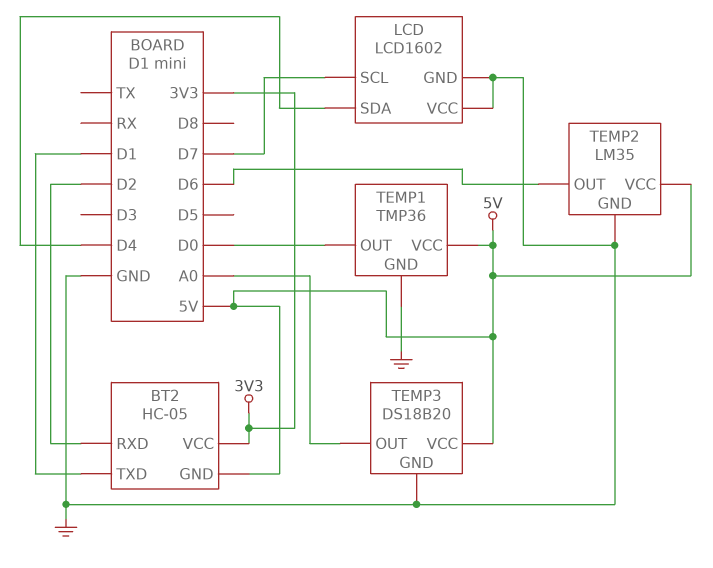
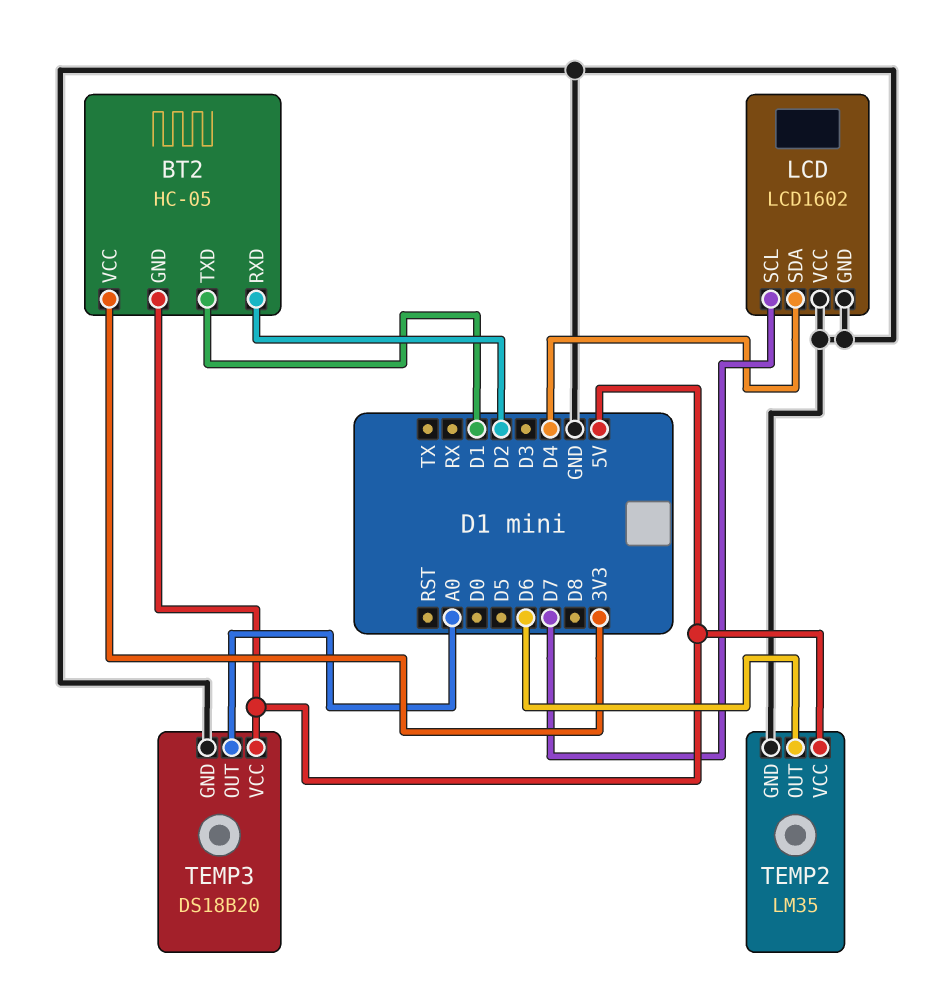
TEMP1: TMP36 -> none
TEMP1 pin GND: GND -> none
TEMP1 pin OUT: D0 -> none
TEMP1 pin VCC: 5V -> none

